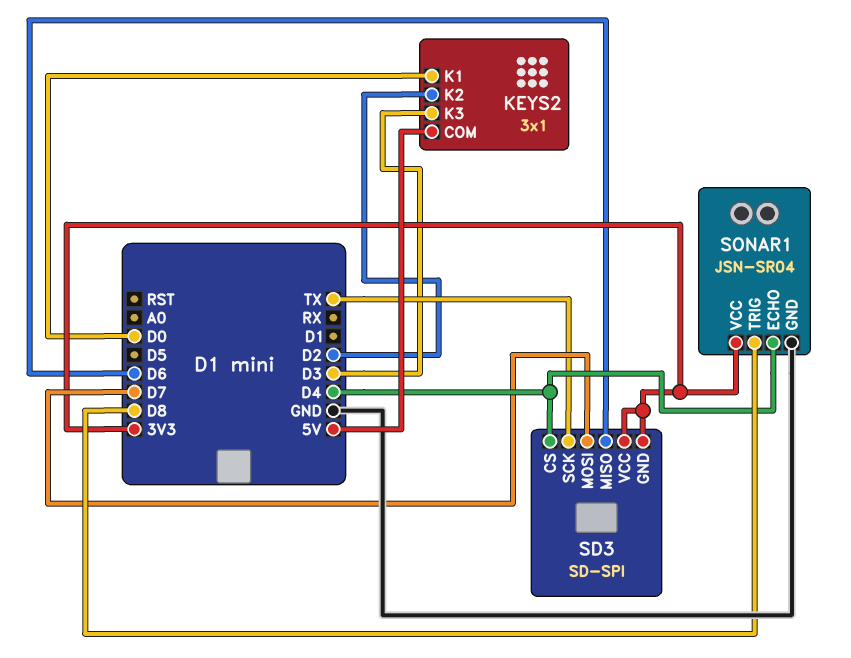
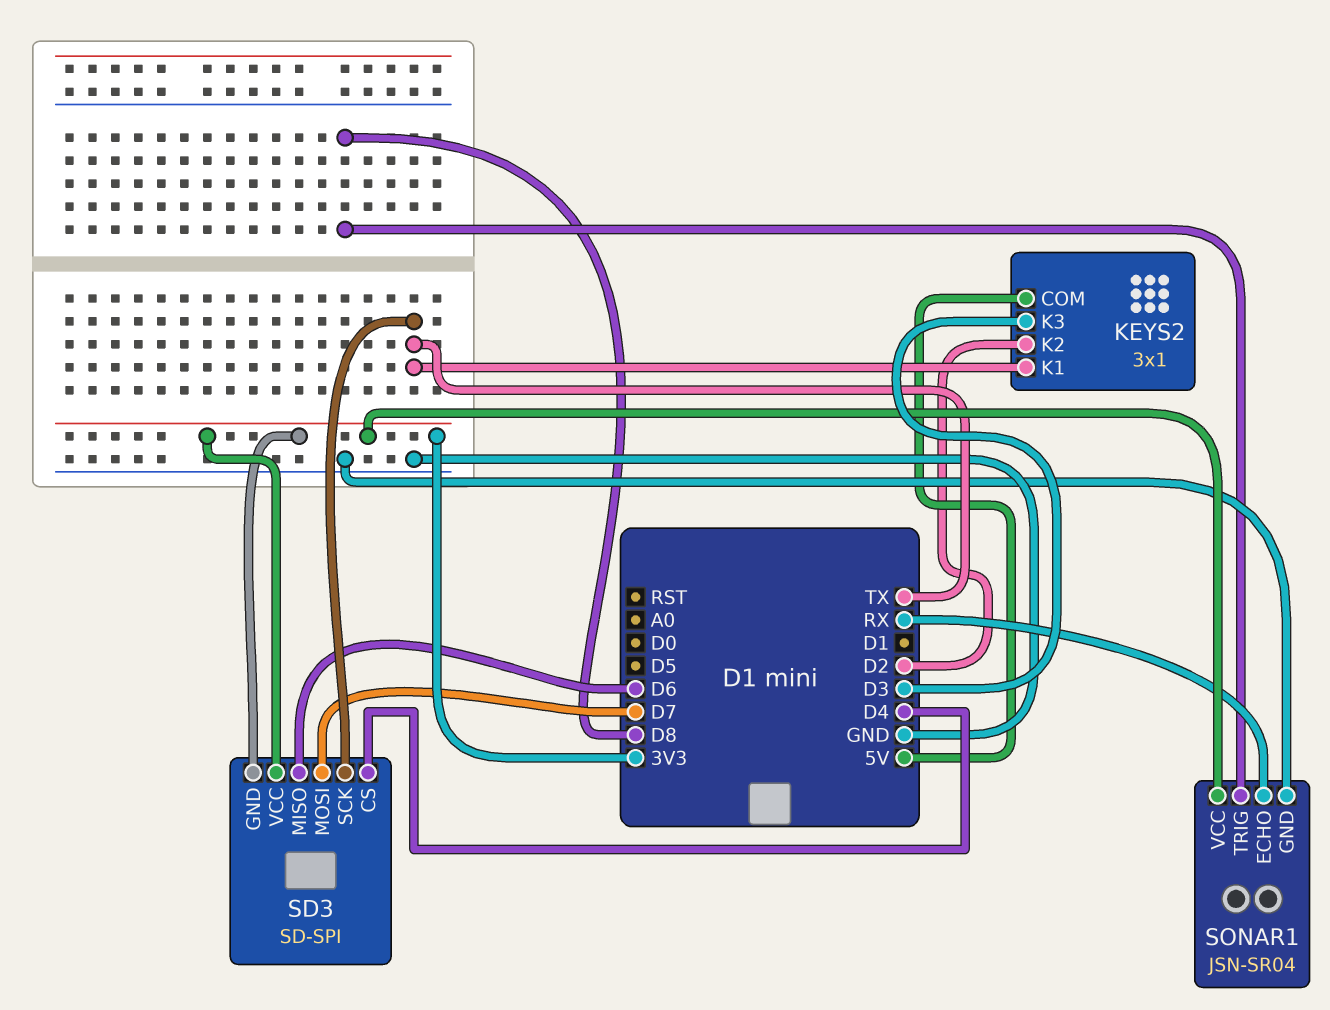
KEYS2 pin K1: D0 -> TX
SONAR1 pin ECHO: D4 -> RX

